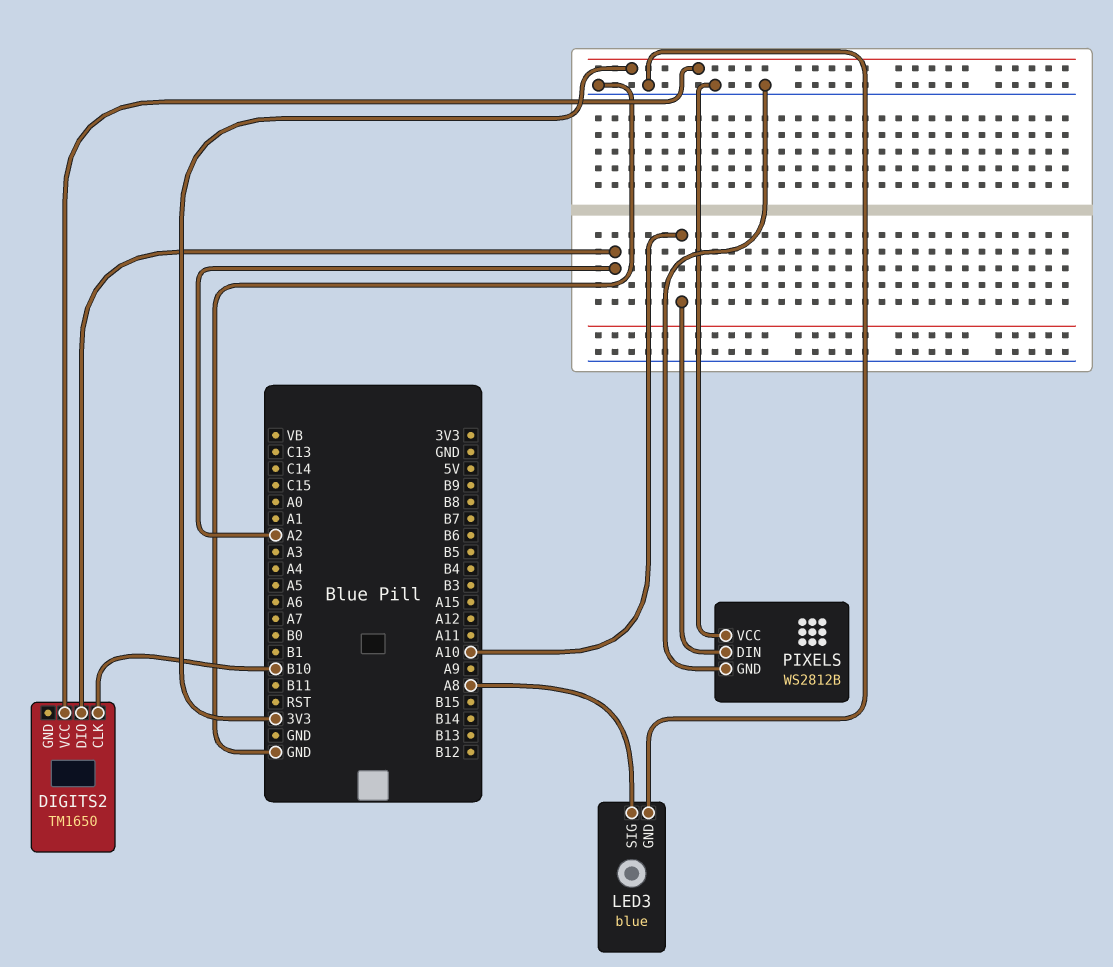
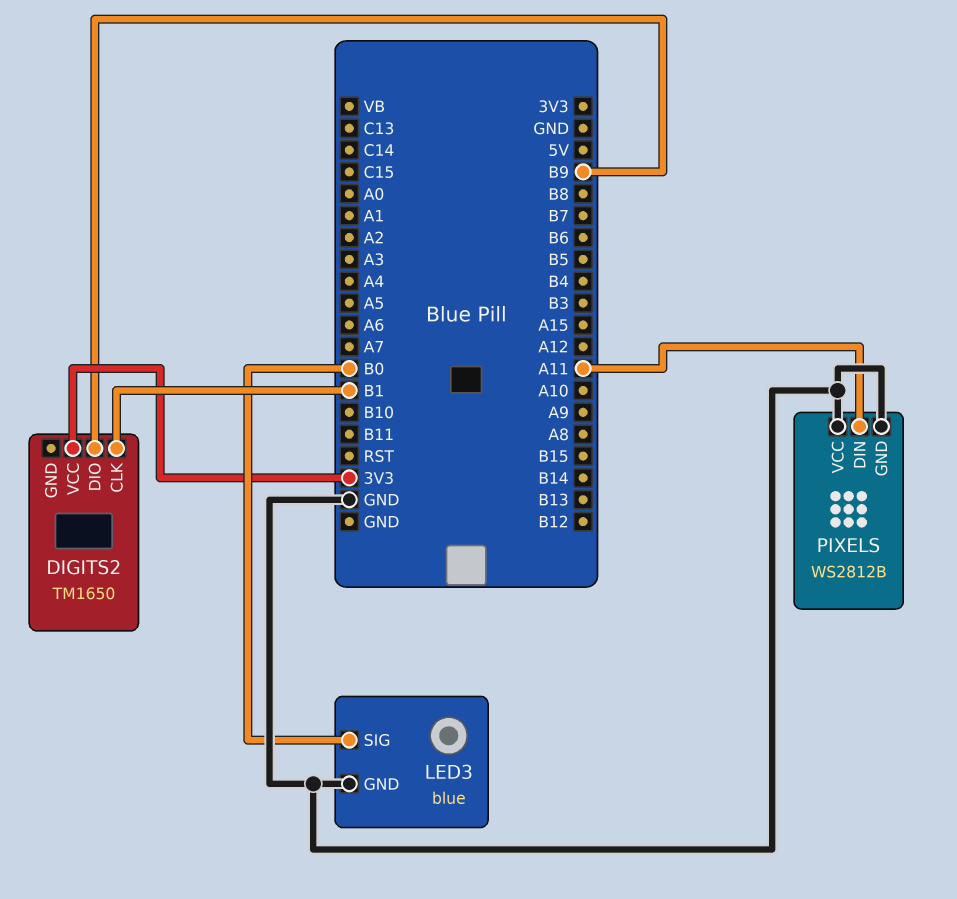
DIGITS2 pin CLK: B10 -> B1
DIGITS2 pin DIO: A2 -> B9
LED3 pin SIG: A8 -> B0
PIXELS pin DIN: A10 -> A11

